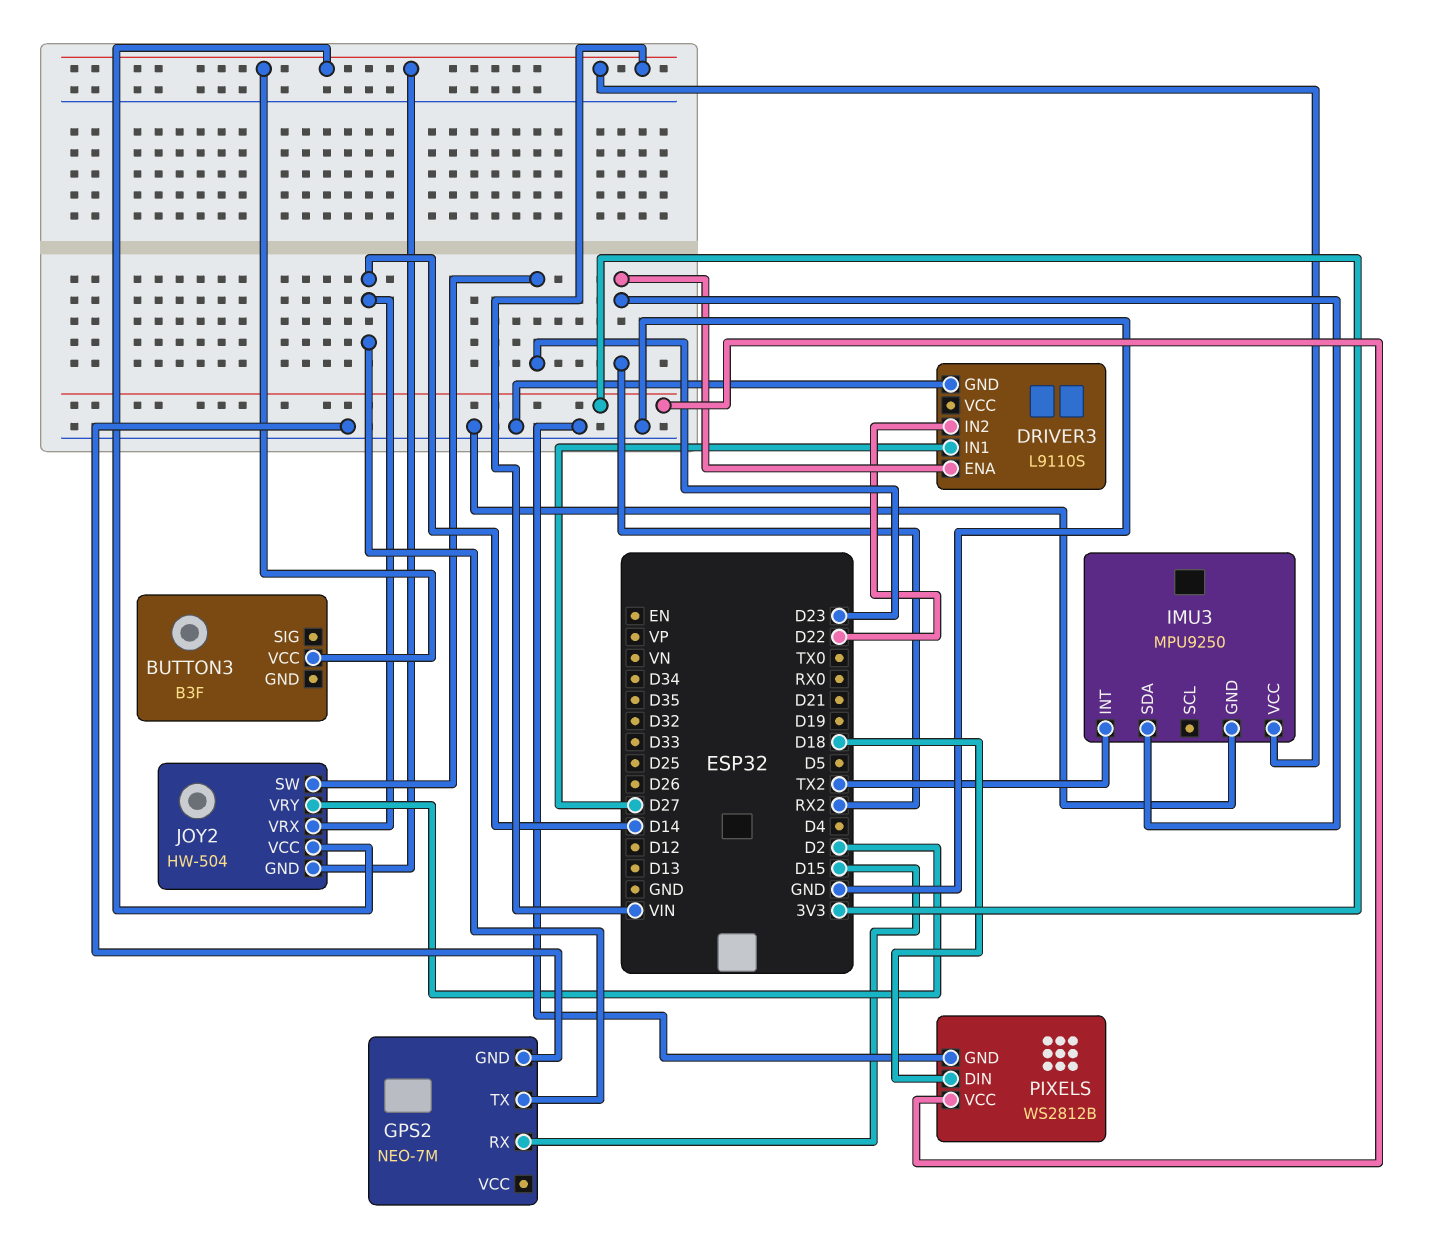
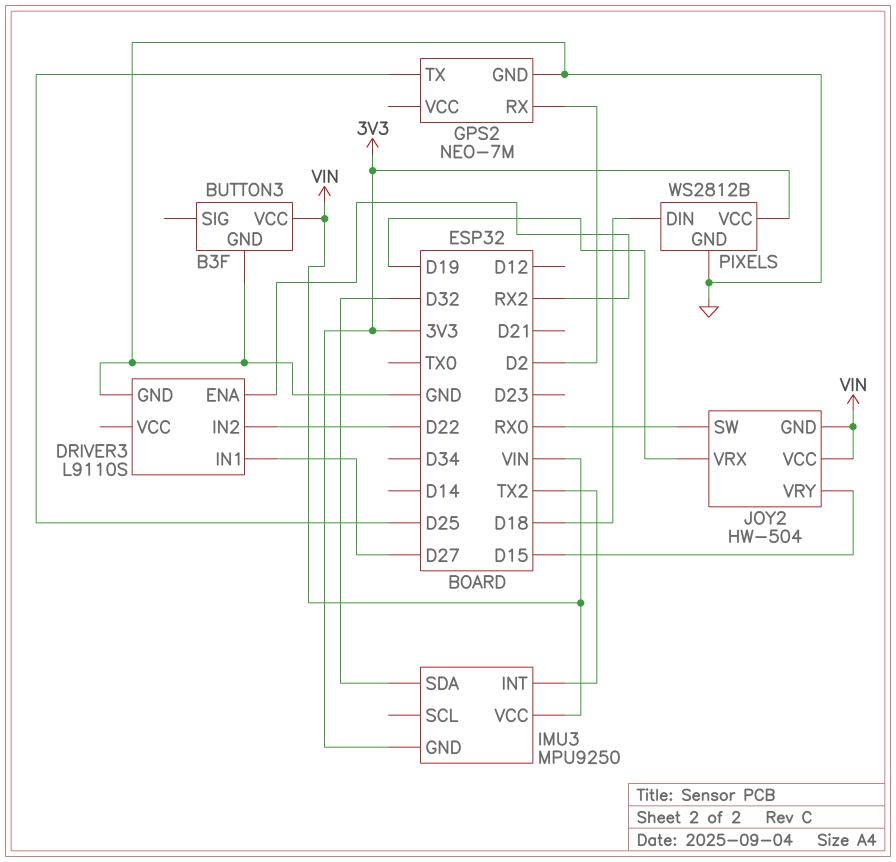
BUTTON3 pin GND: none -> GND
GPS2 pin RX: D15 -> D2
GPS2 pin TX: D14 -> D25
IMU3 pin GND: GND -> 3V3
IMU3 pin SDA: RX2 -> D32
JOY2 pin SW: D23 -> RX0
JOY2 pin VRX: D14 -> D19
JOY2 pin VRY: D2 -> D15

